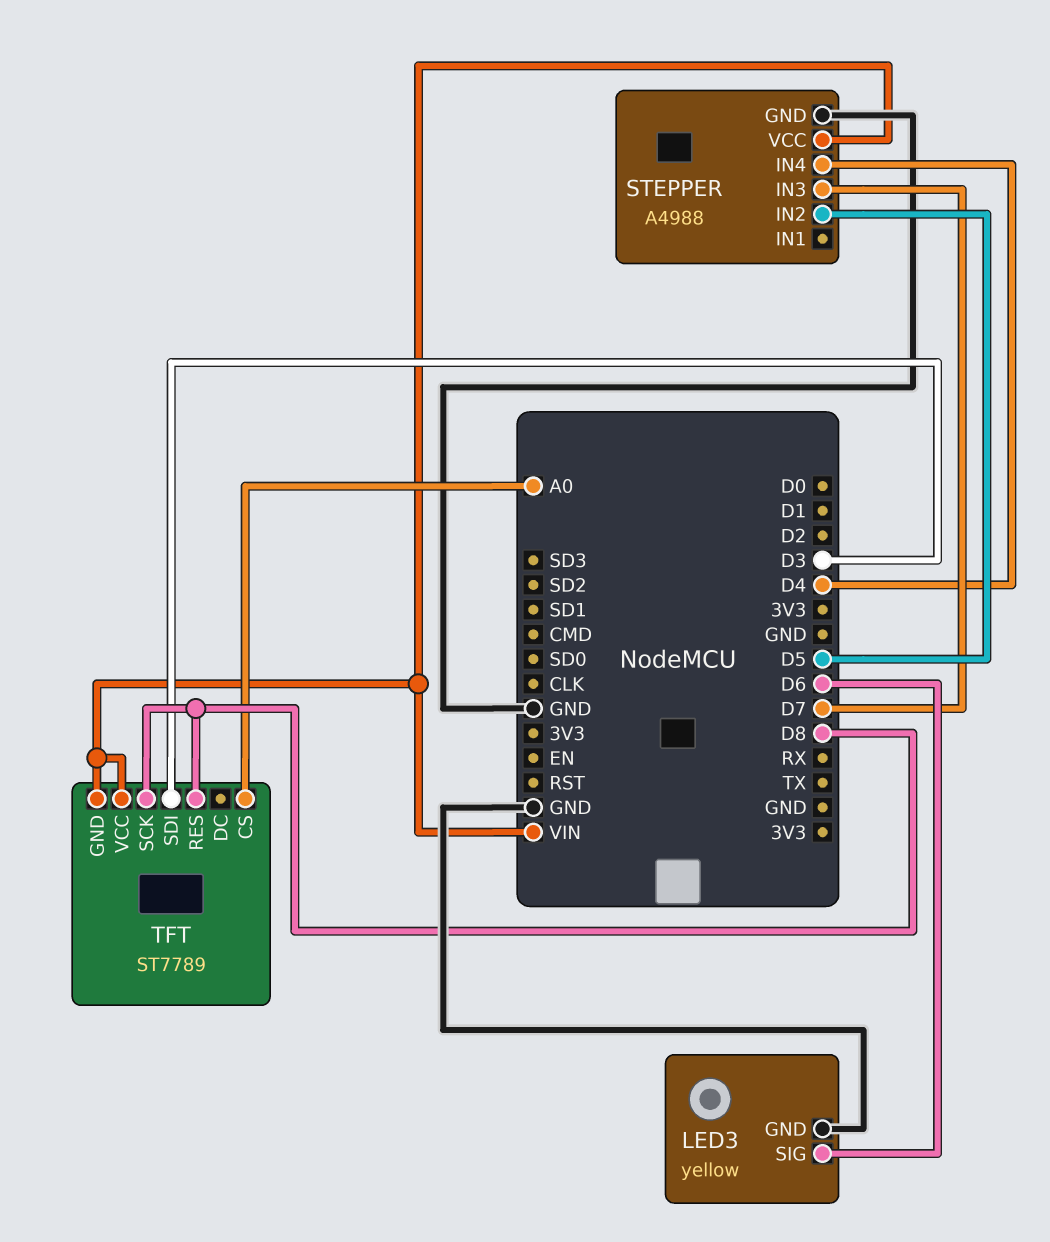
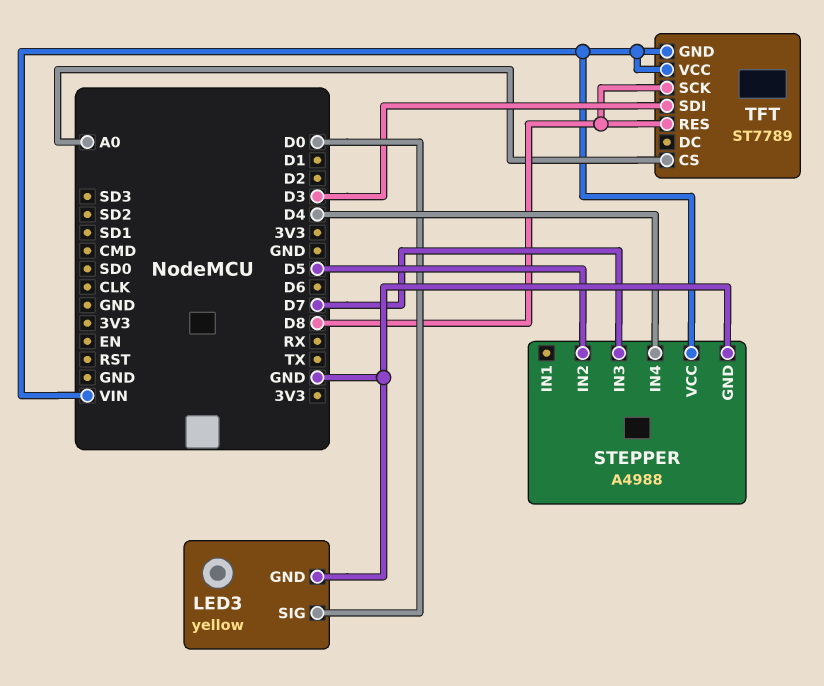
LED3 pin SIG: D6 -> D0

